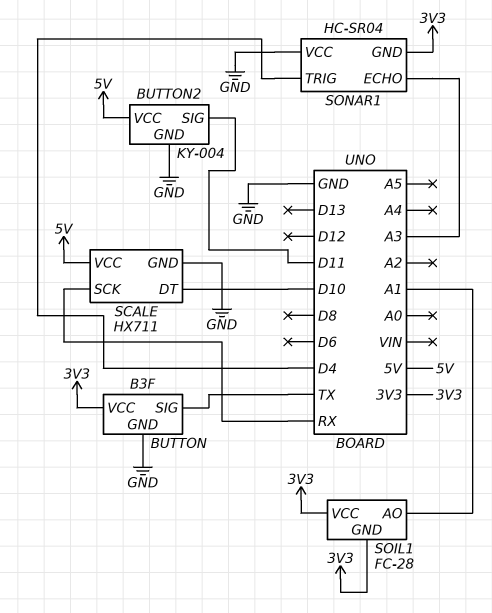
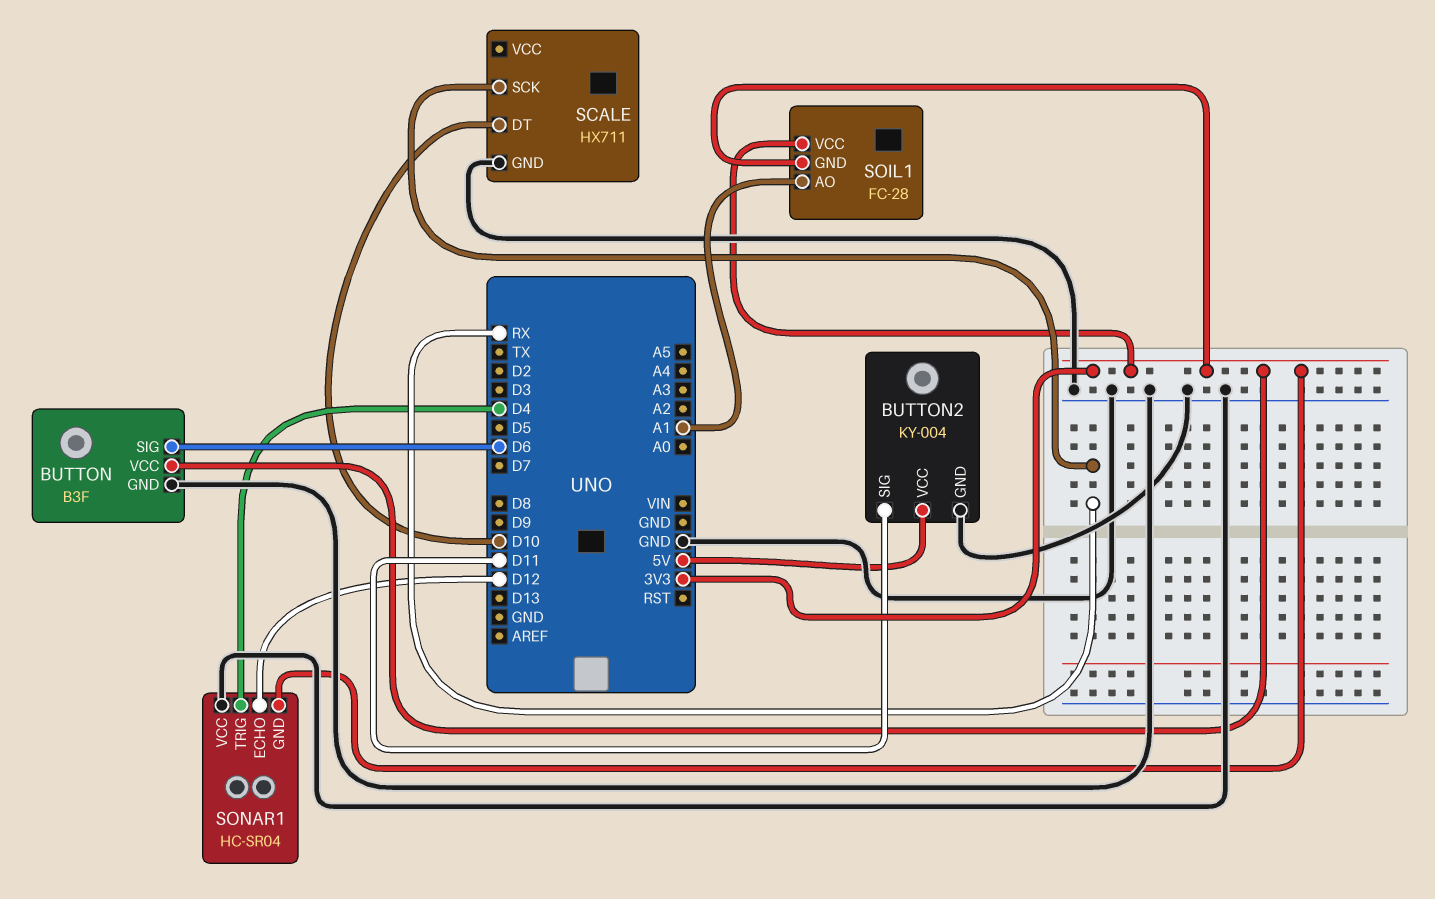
BUTTON pin SIG: TX -> D6
SCALE pin VCC: 5V -> none
SONAR1 pin ECHO: A3 -> D12

